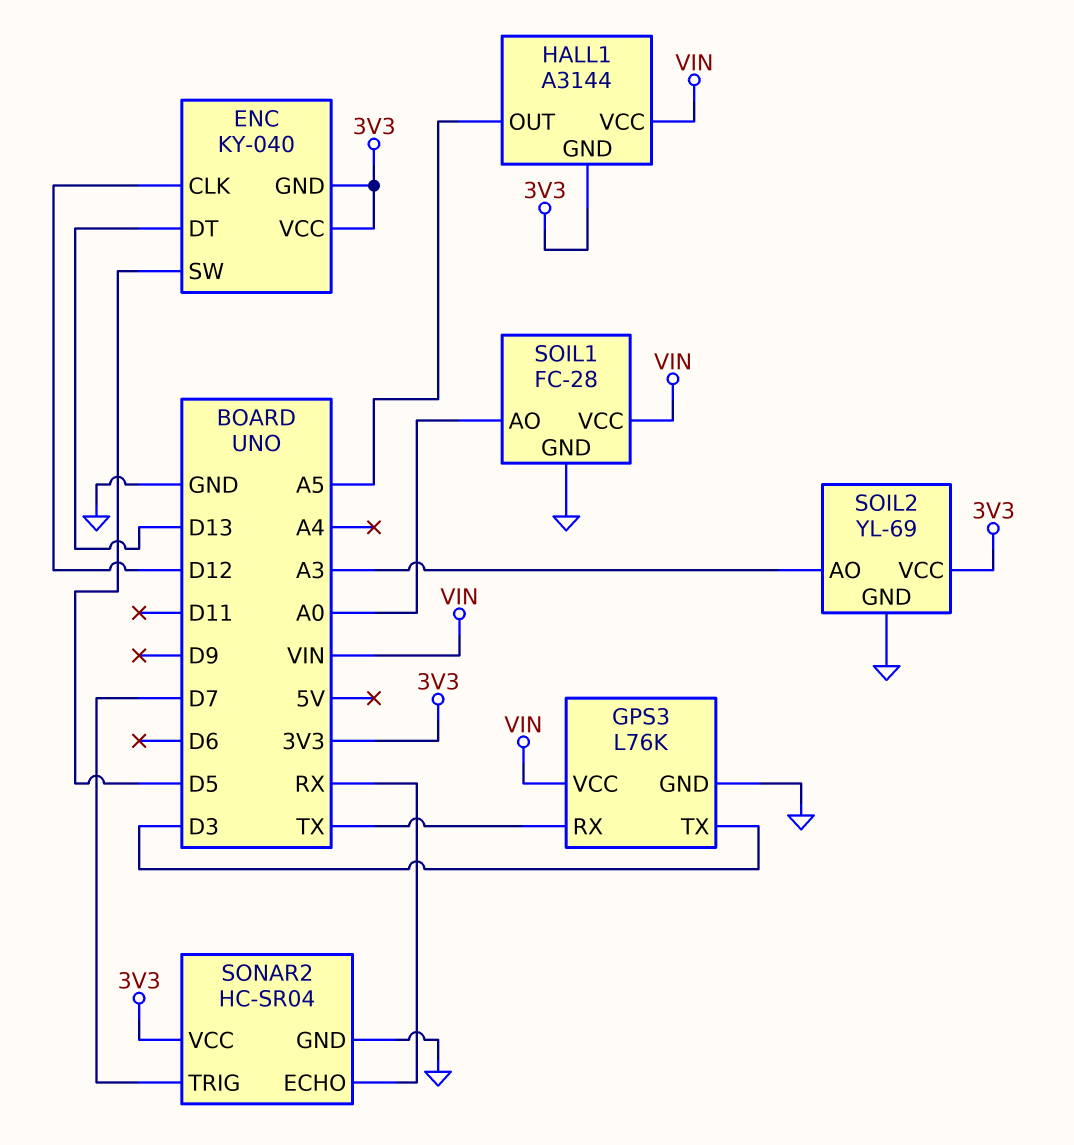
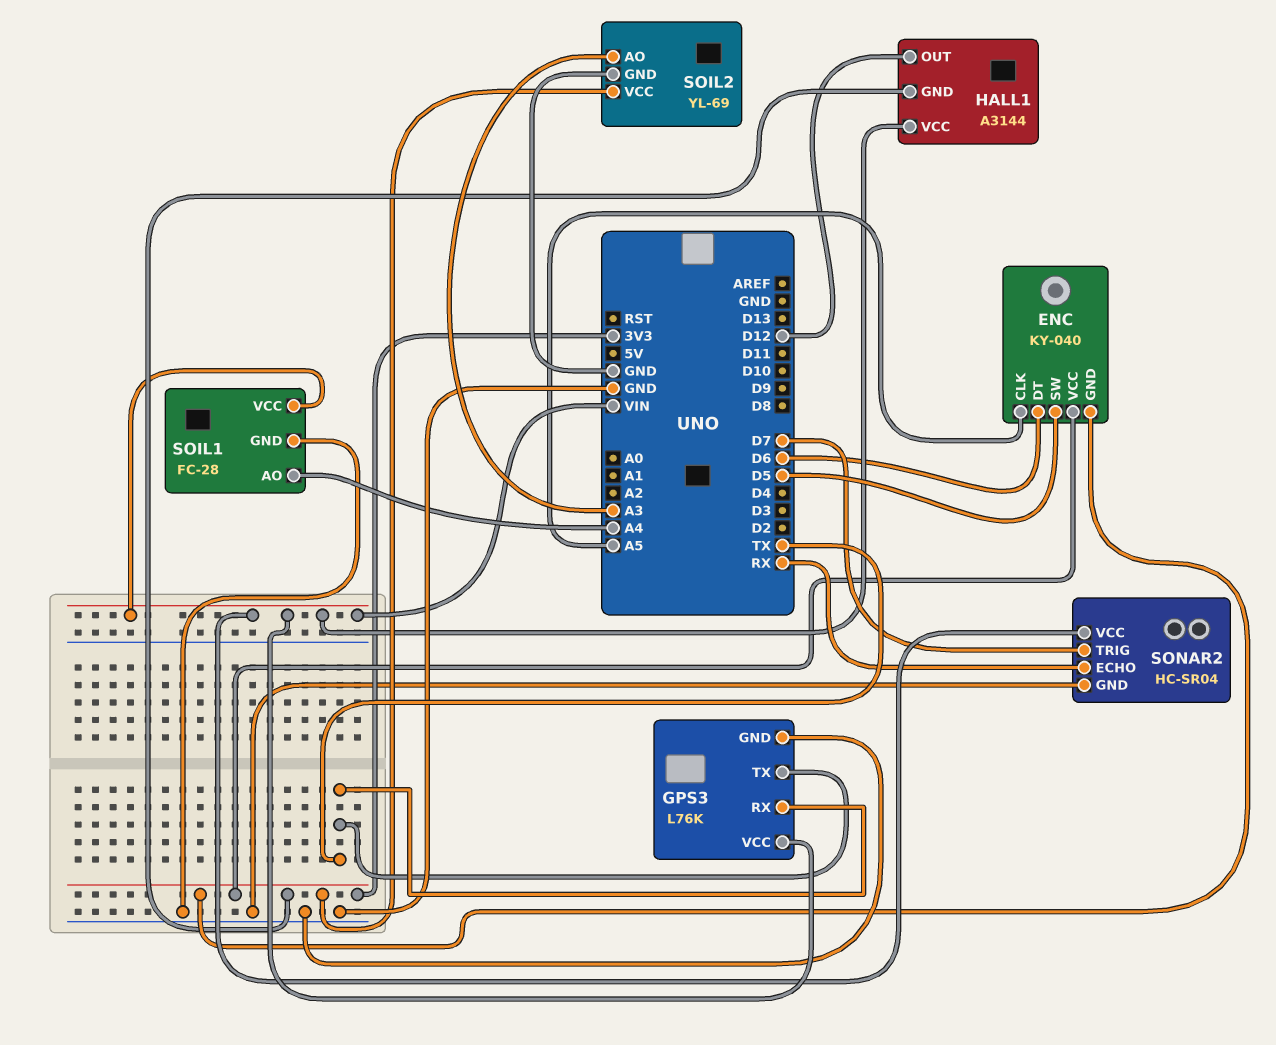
ENC pin CLK: D12 -> A5
ENC pin DT: D13 -> D6
GPS3 pin TX: D3 -> TX
HALL1 pin OUT: A5 -> D12
SOIL1 pin AO: A0 -> A4
SONAR2 pin VCC: 3V3 -> VIN

